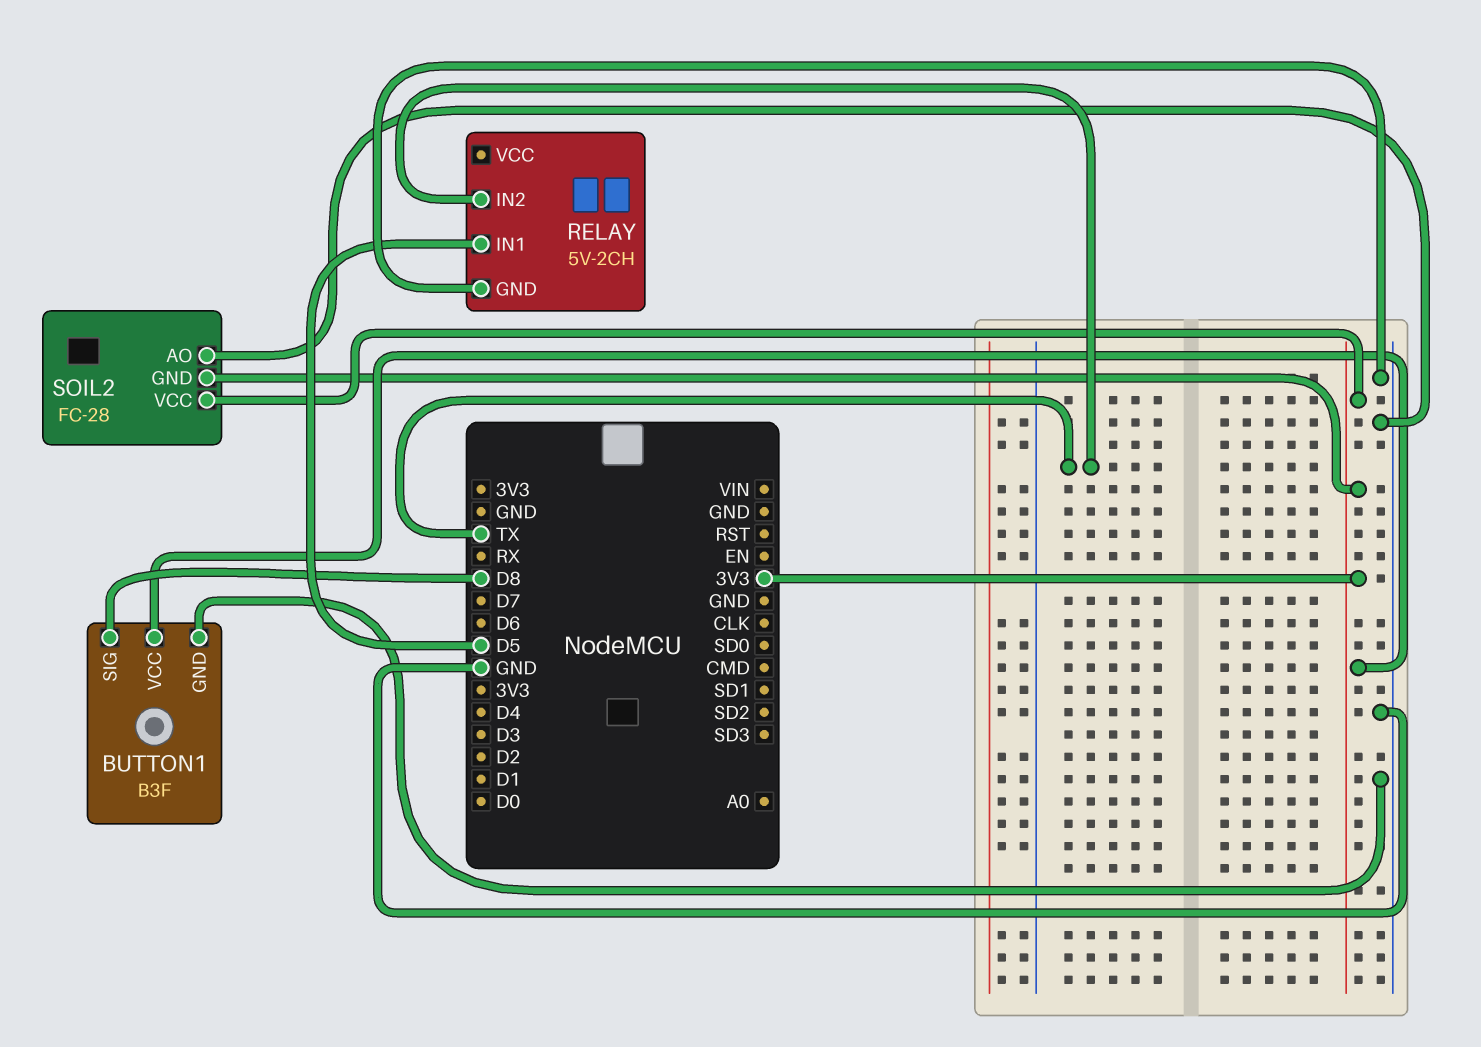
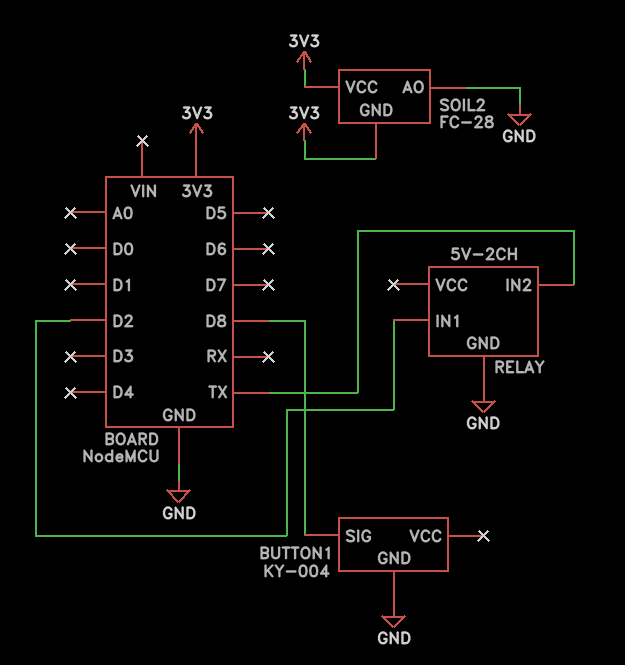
BUTTON1: B3F -> KY-004
BUTTON1 pin VCC: 3V3 -> none
RELAY pin IN1: D5 -> D2

